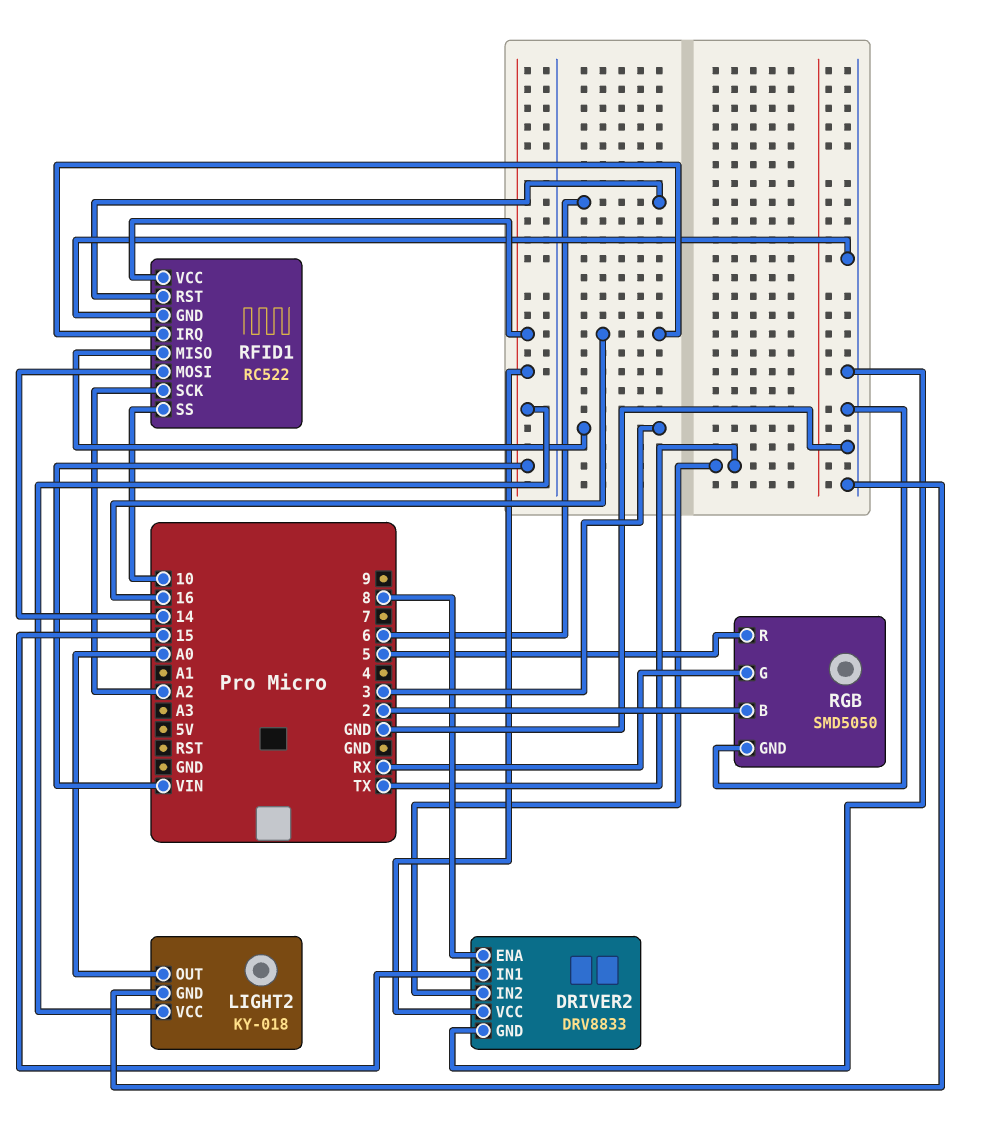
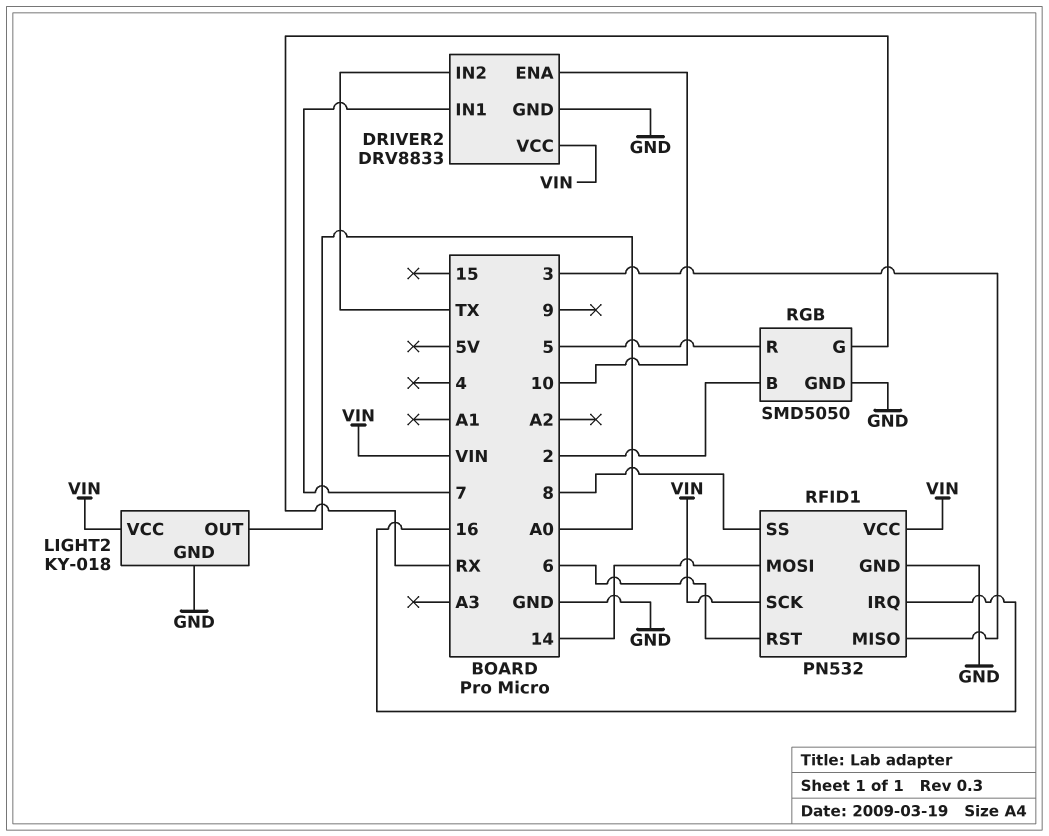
DRIVER2 pin ENA: 8 -> 10
DRIVER2 pin IN1: 15 -> 7
RFID1: RC522 -> PN532
RFID1 pin SCK: A2 -> VIN
RFID1 pin SS: 10 -> 8

